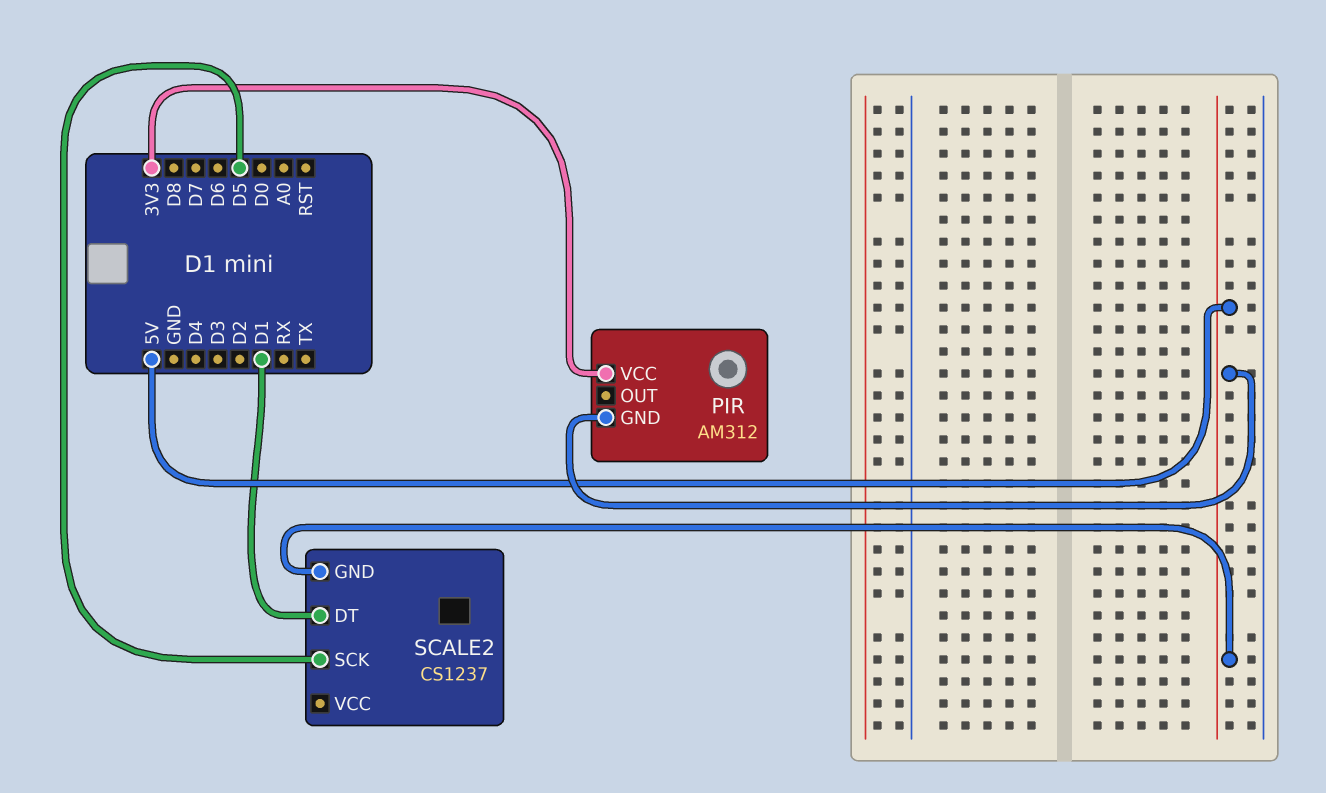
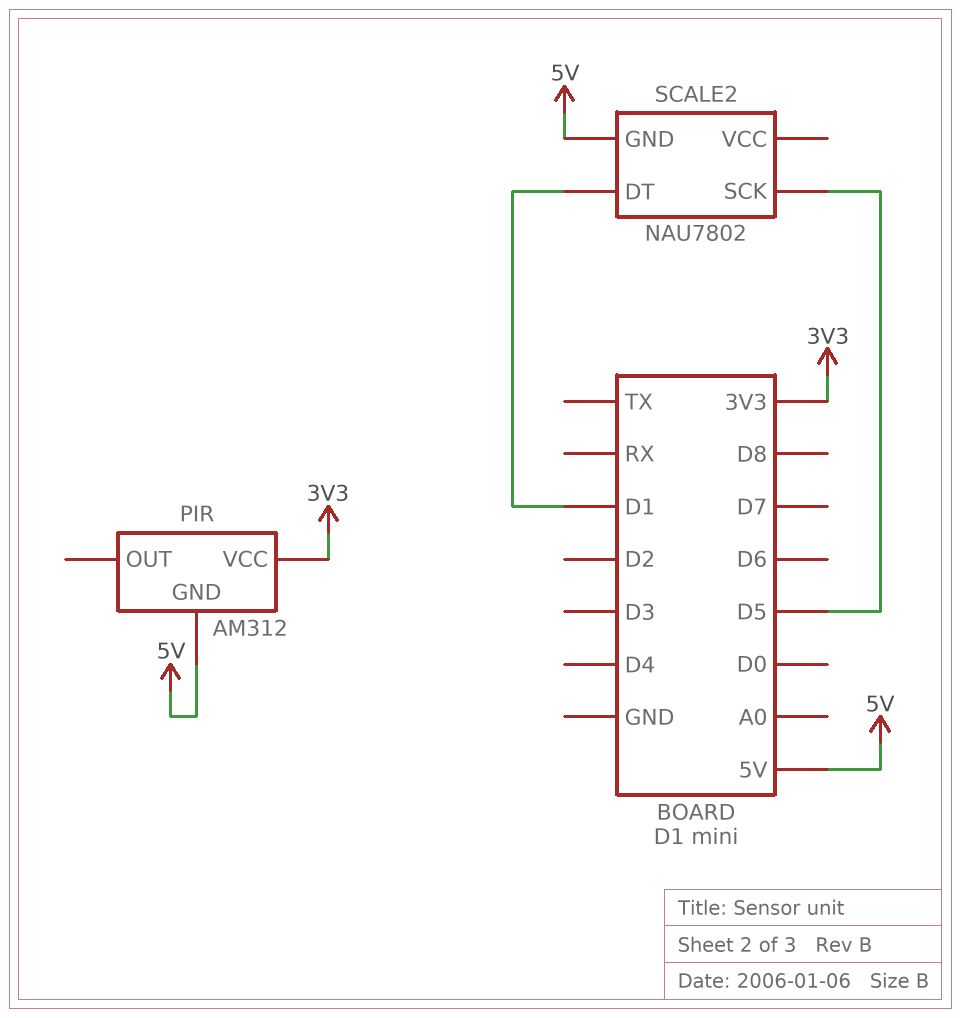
SCALE2: CS1237 -> NAU7802

